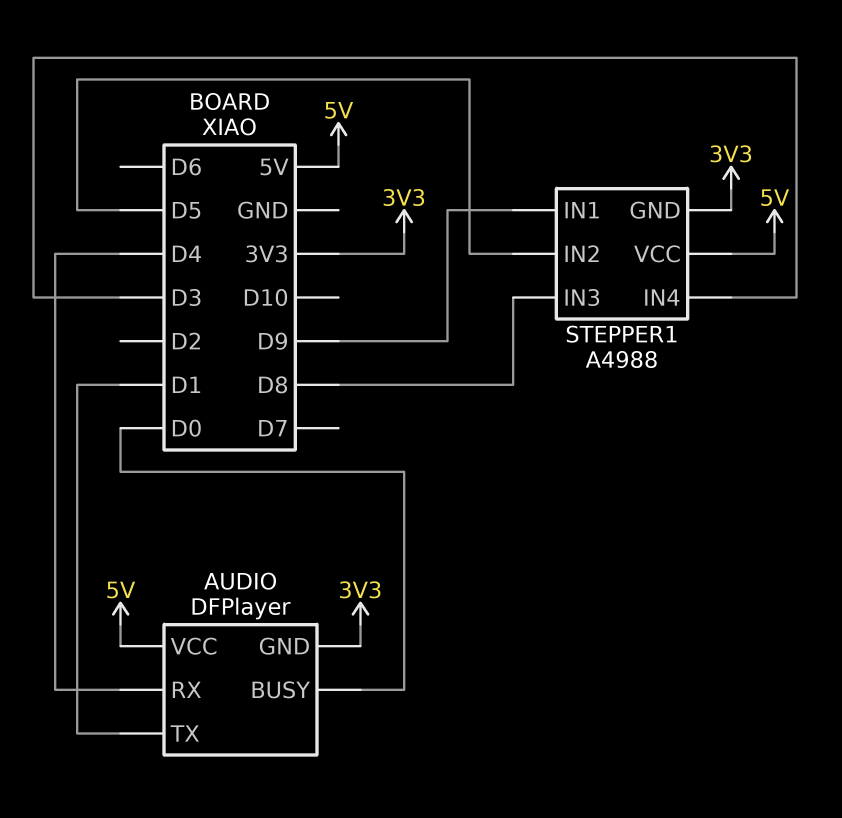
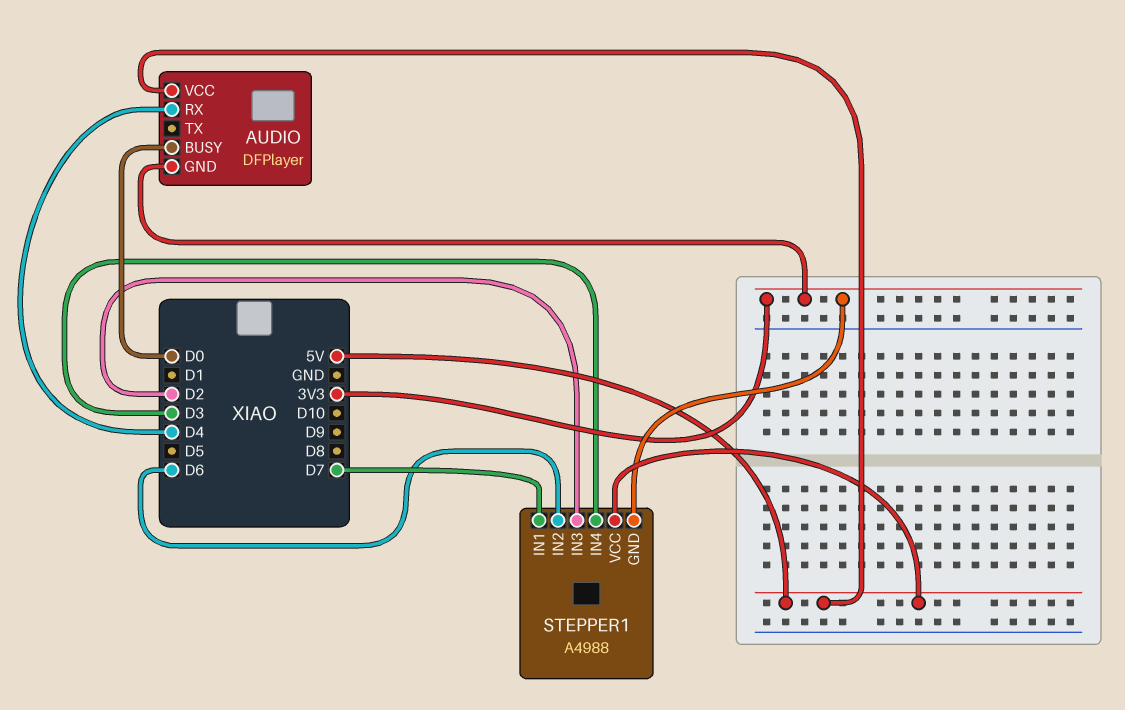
AUDIO pin TX: D1 -> none
STEPPER1 pin IN1: D9 -> D7
STEPPER1 pin IN2: D5 -> D6
STEPPER1 pin IN3: D8 -> D2

